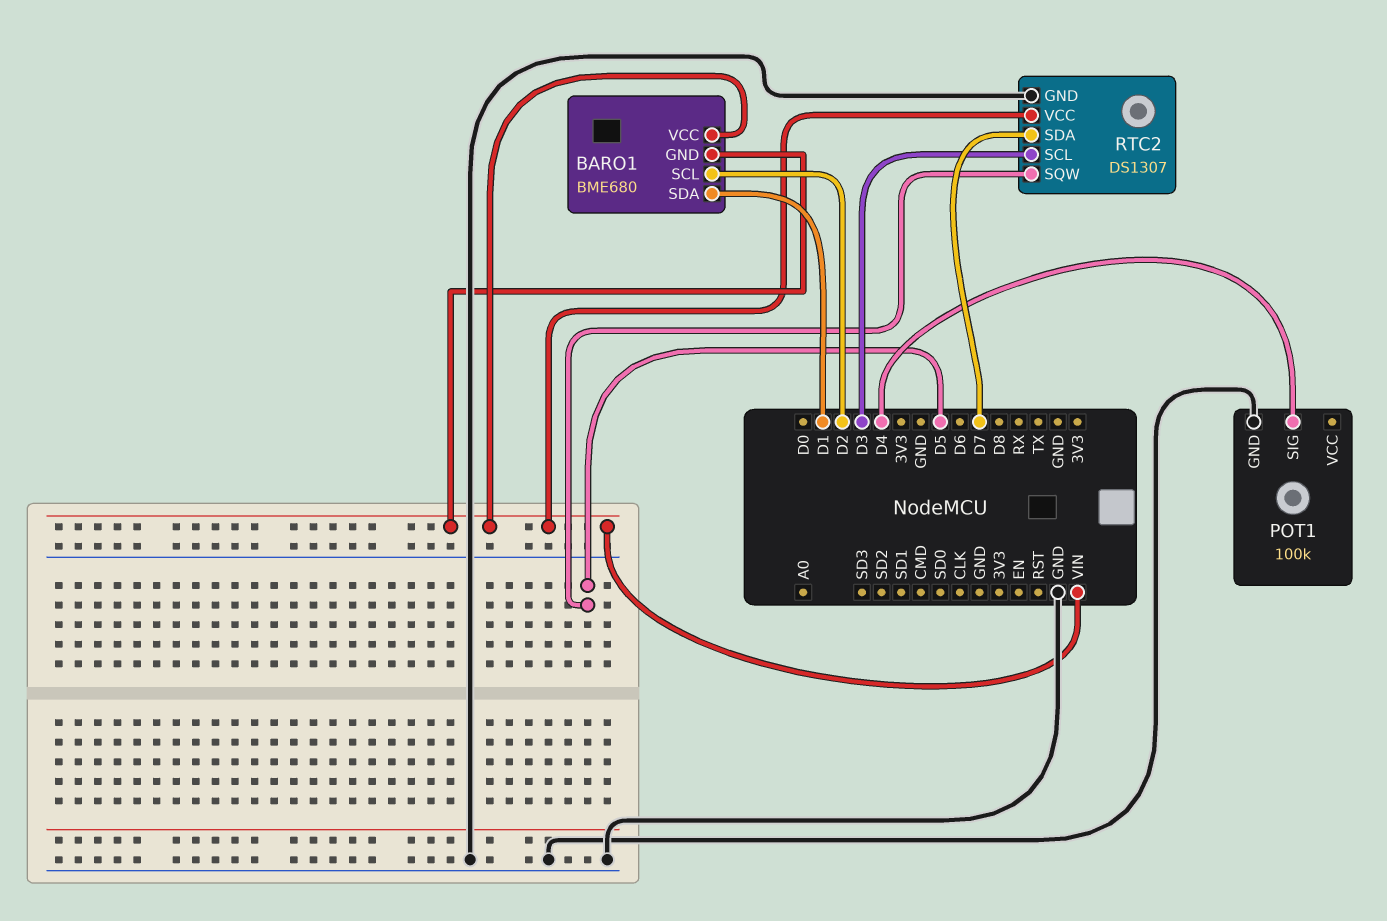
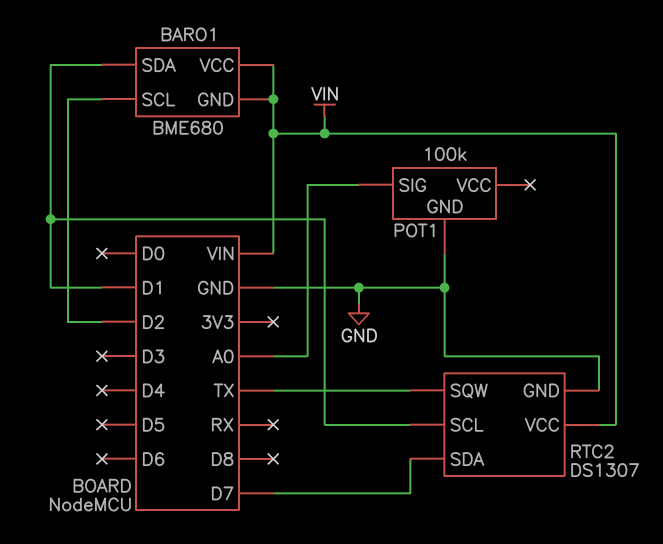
POT1 pin SIG: D4 -> A0
RTC2 pin SCL: D3 -> D1
RTC2 pin SQW: D5 -> TX

